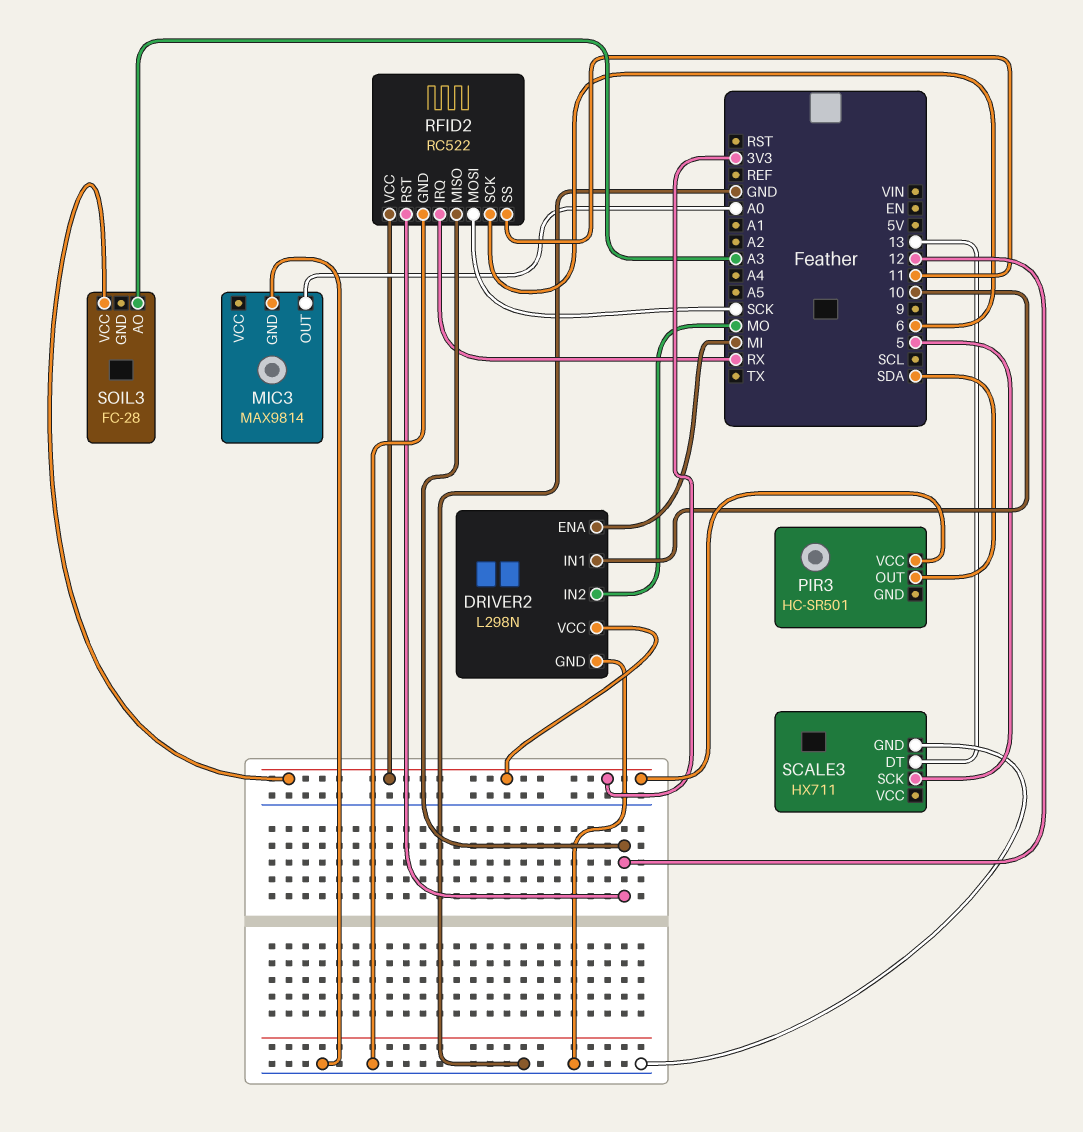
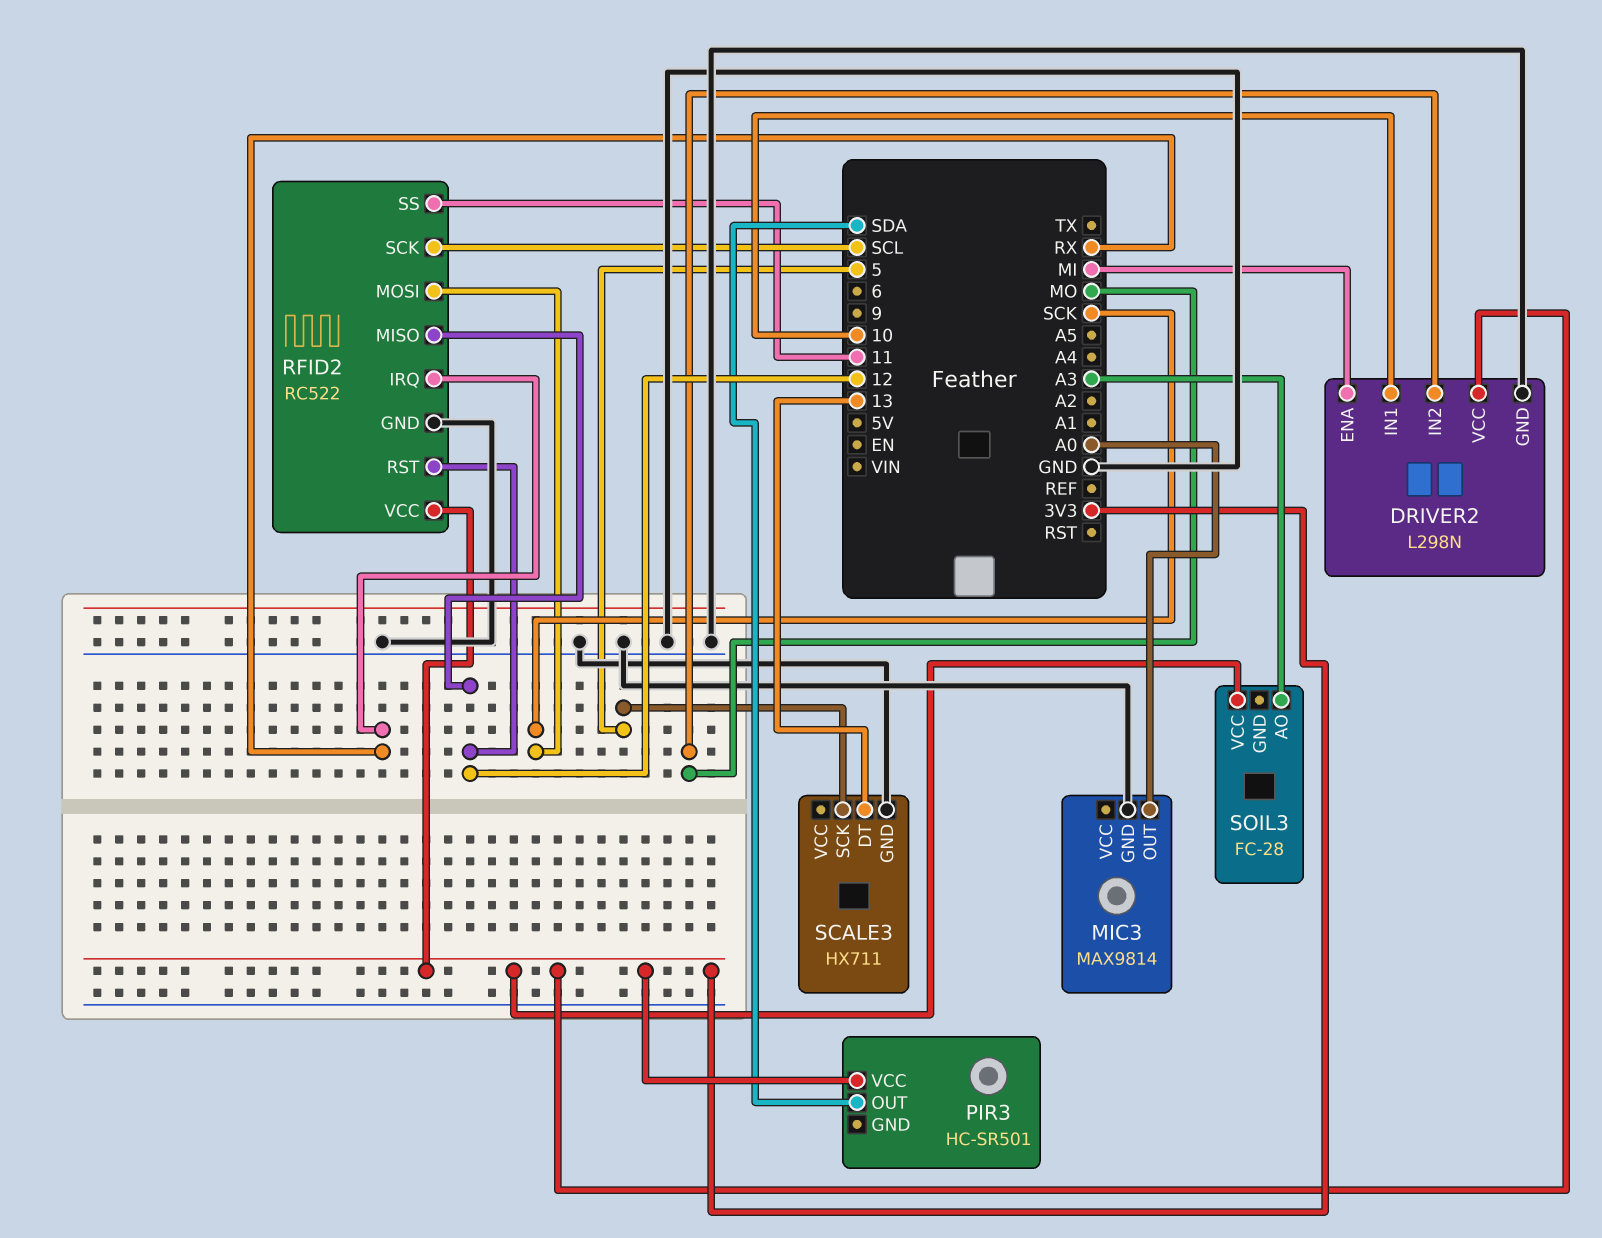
RFID2 pin SCK: 6 -> SCL

